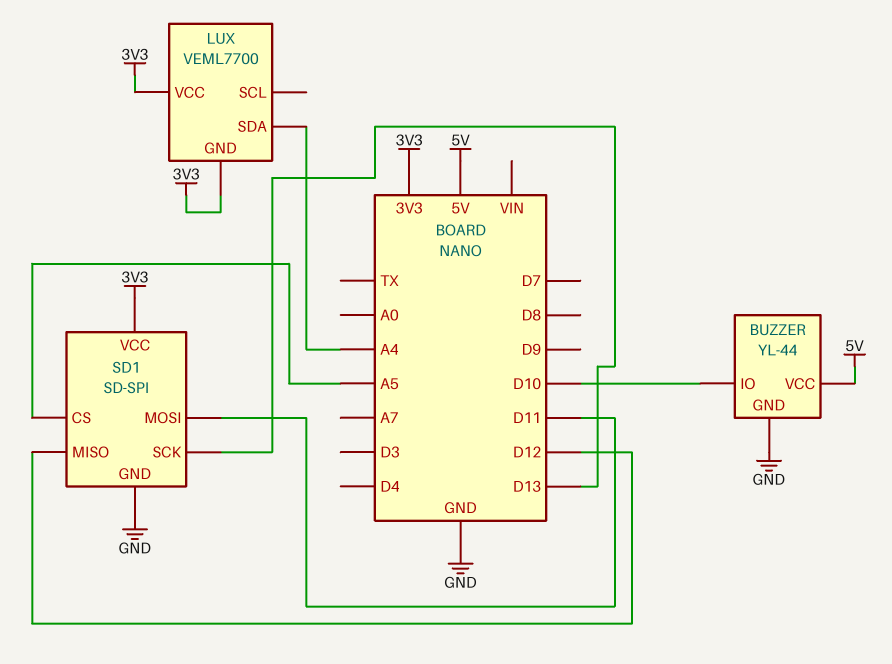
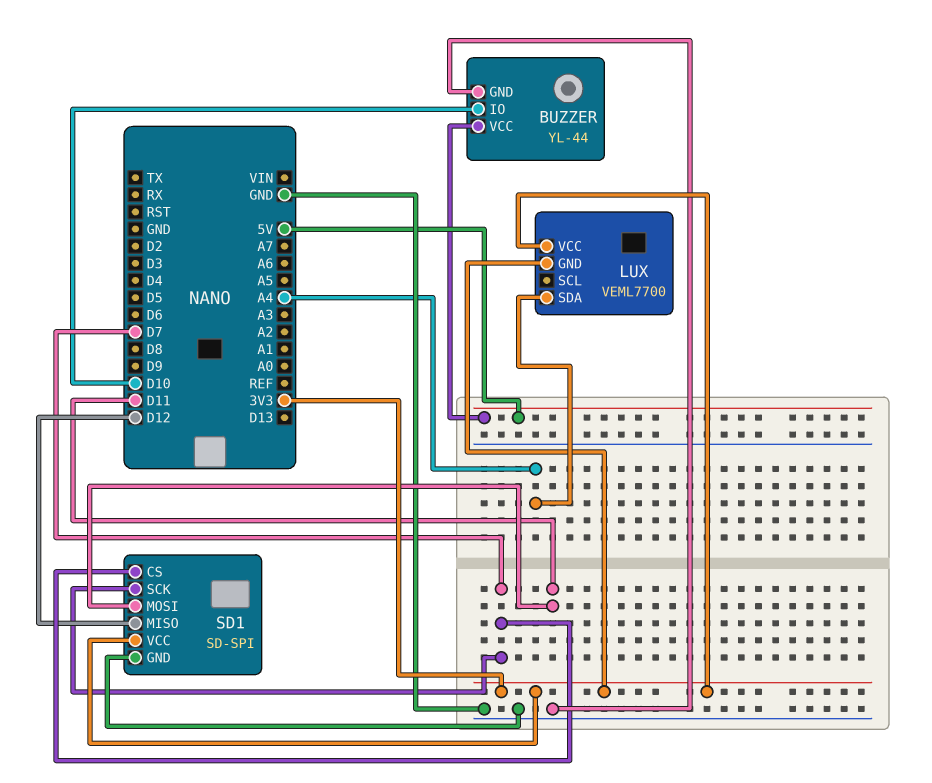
SD1 pin CS: A5 -> D7
SD1 pin SCK: D13 -> D7

